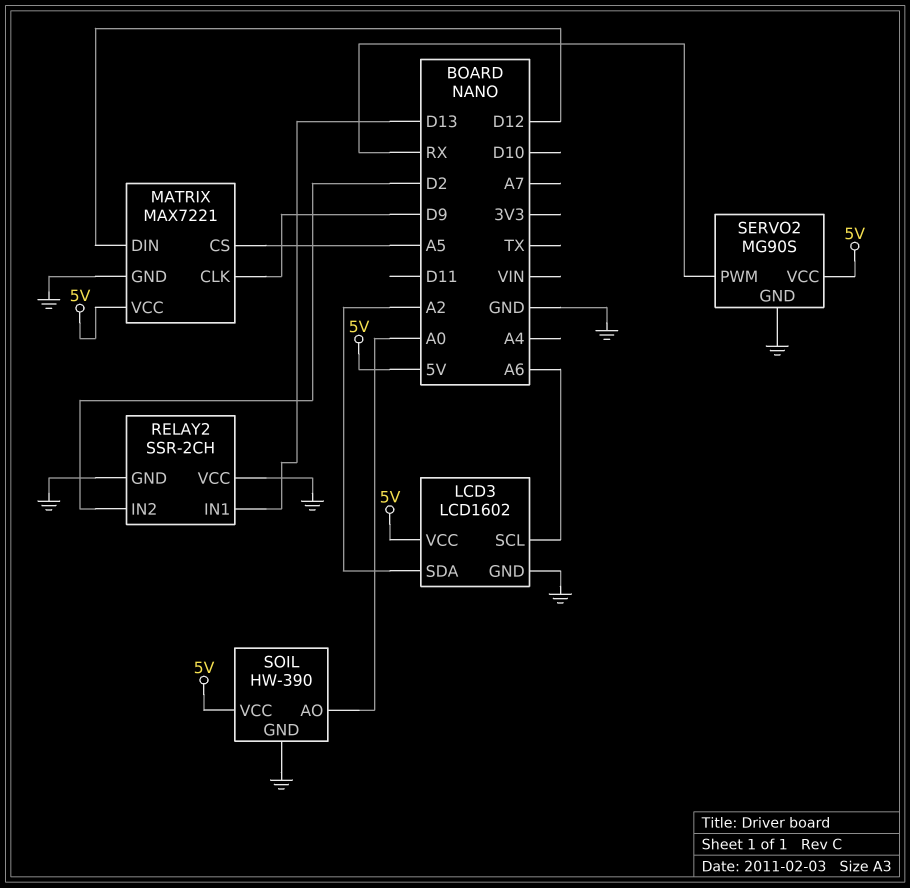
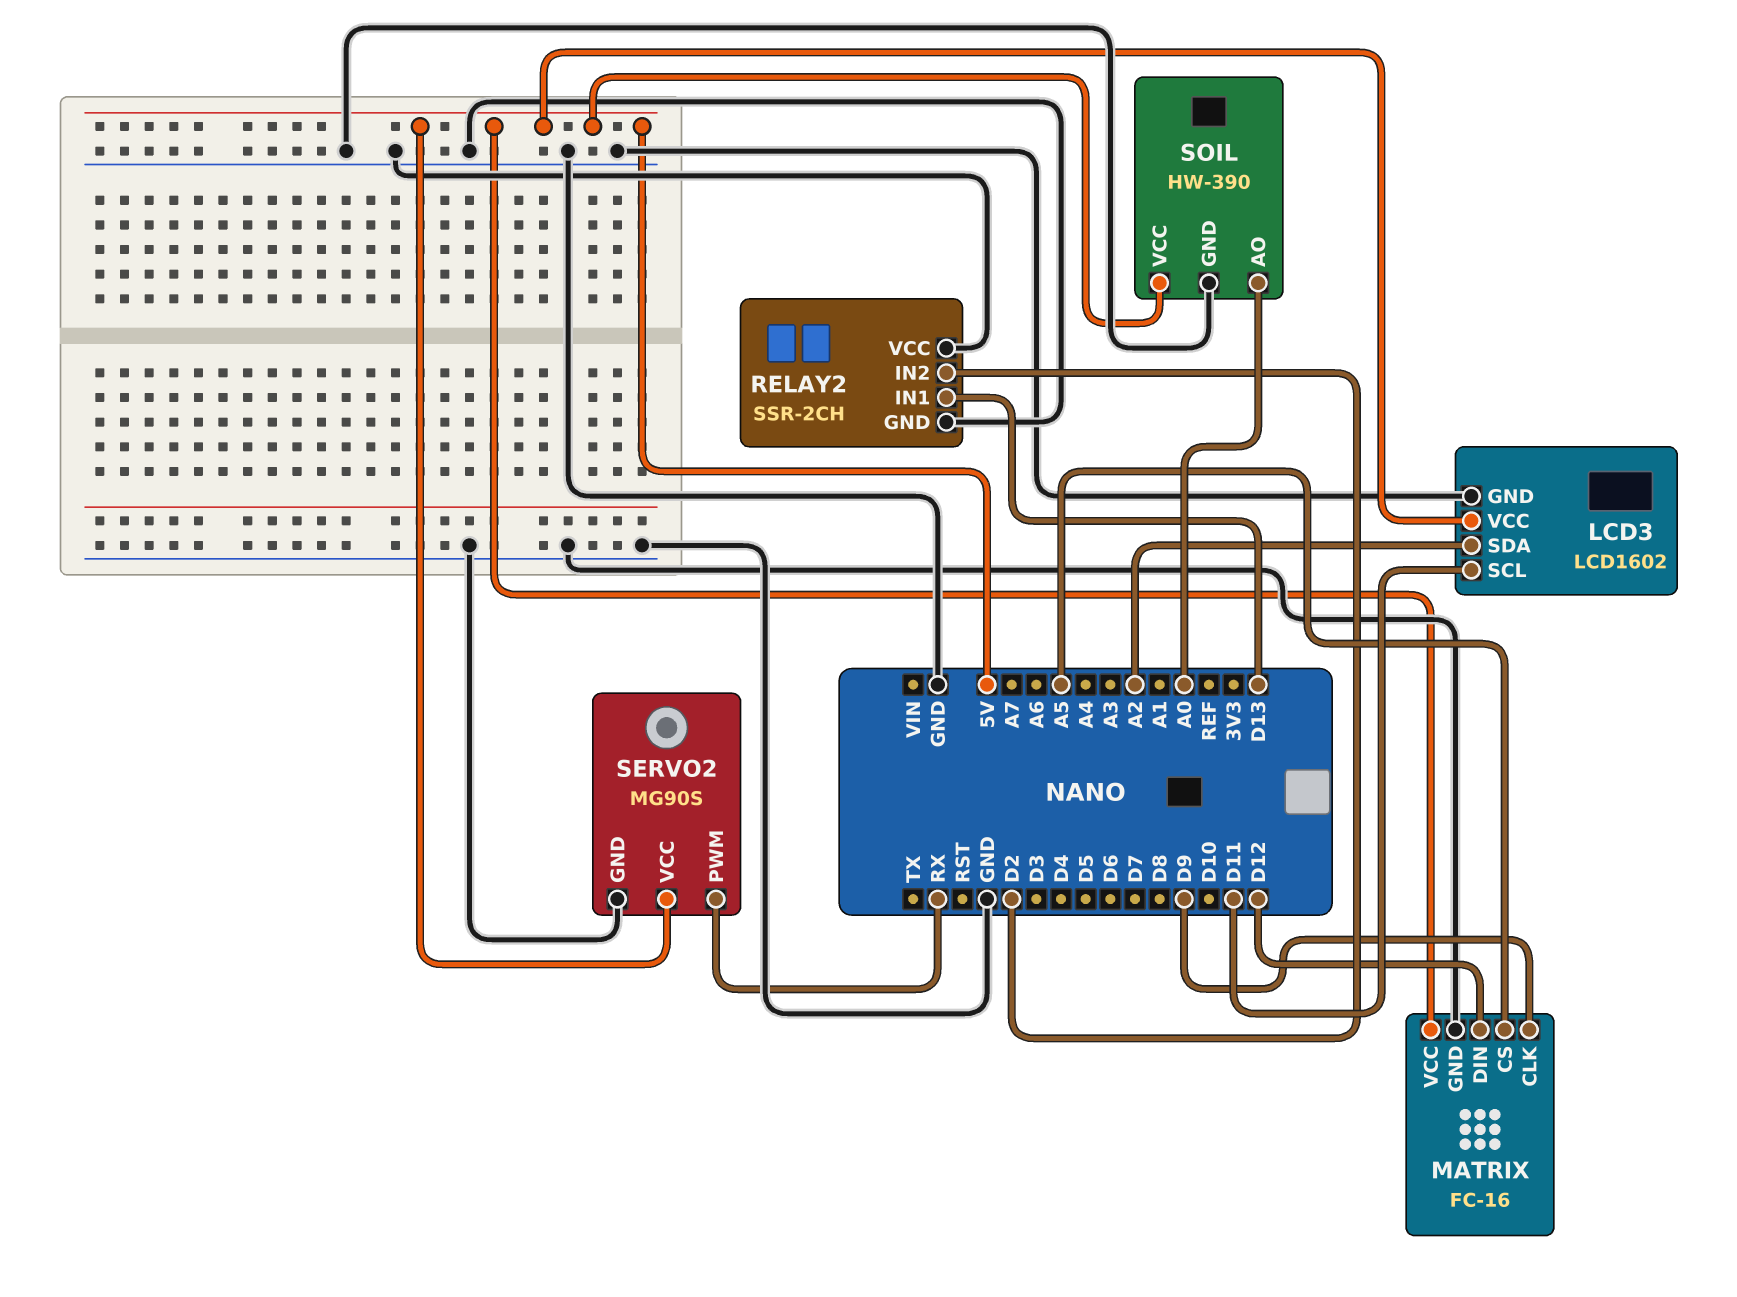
LCD3 pin SCL: A6 -> D11
MATRIX: MAX7221 -> FC-16

